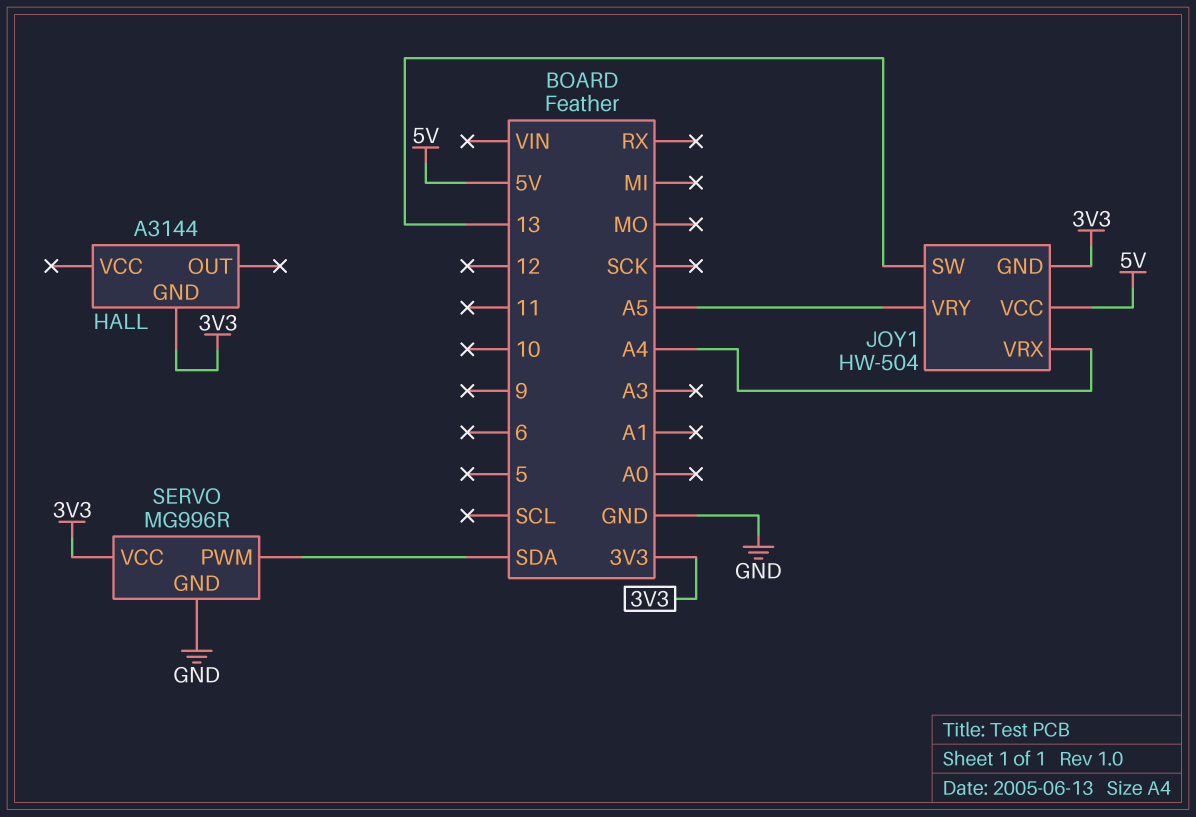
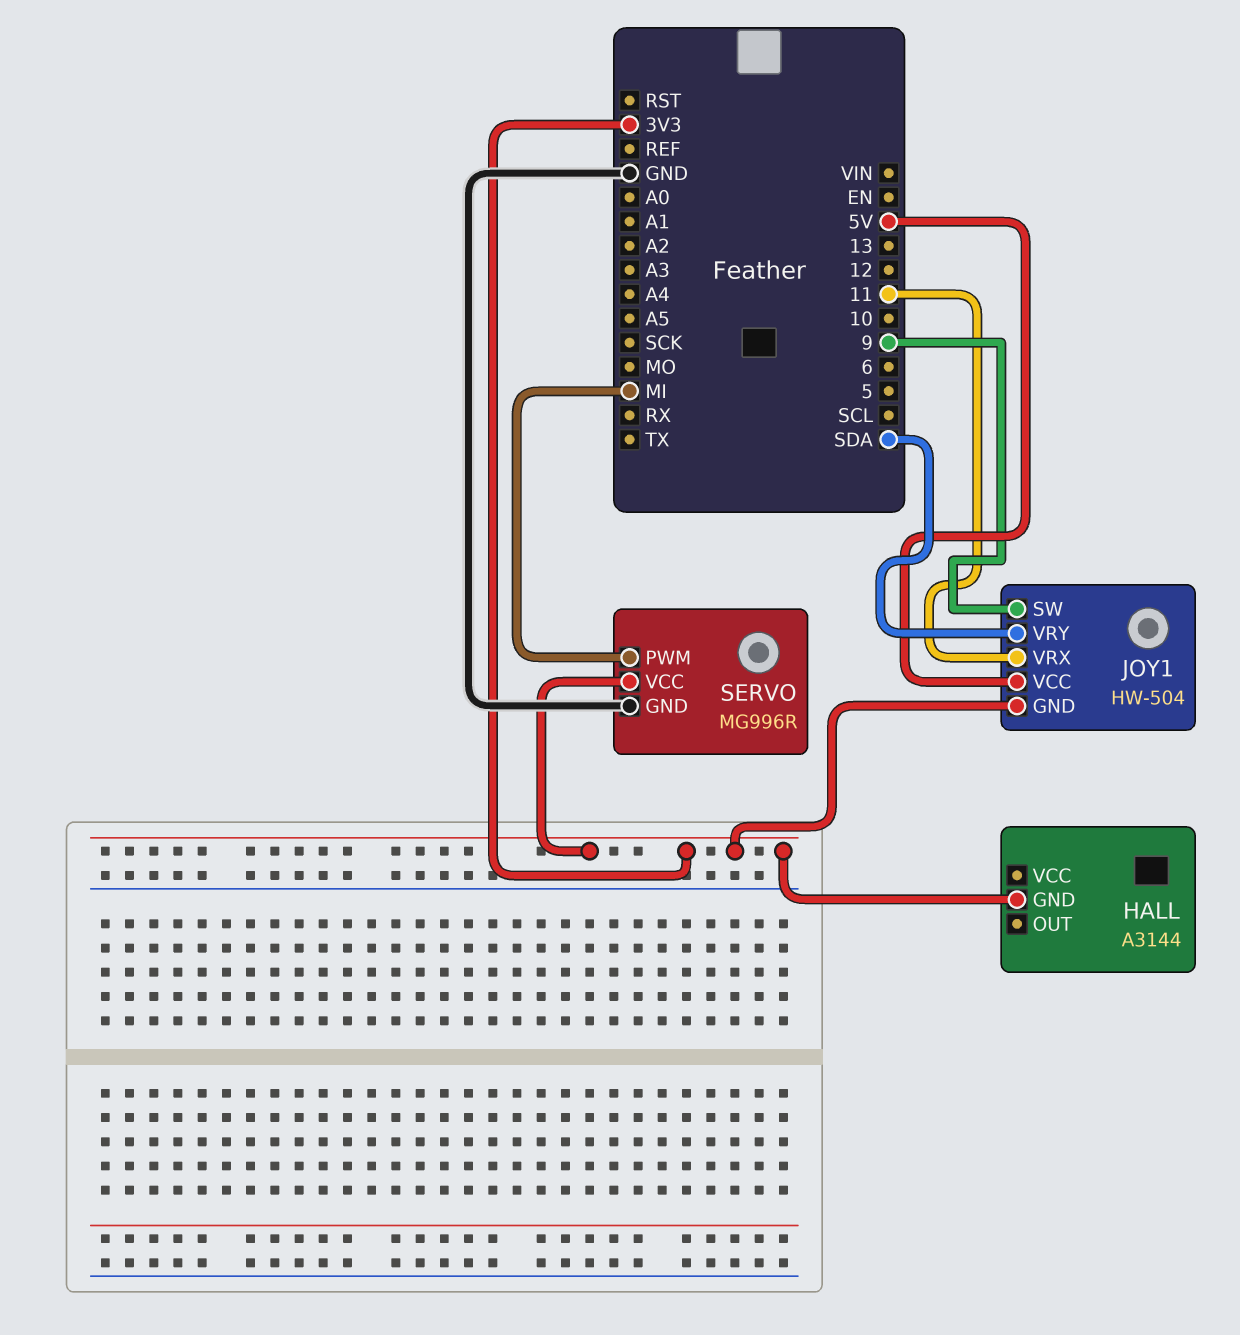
JOY1 pin SW: 13 -> 9
JOY1 pin VRX: A4 -> 11
JOY1 pin VRY: A5 -> SDA
SERVO pin PWM: SDA -> MI

